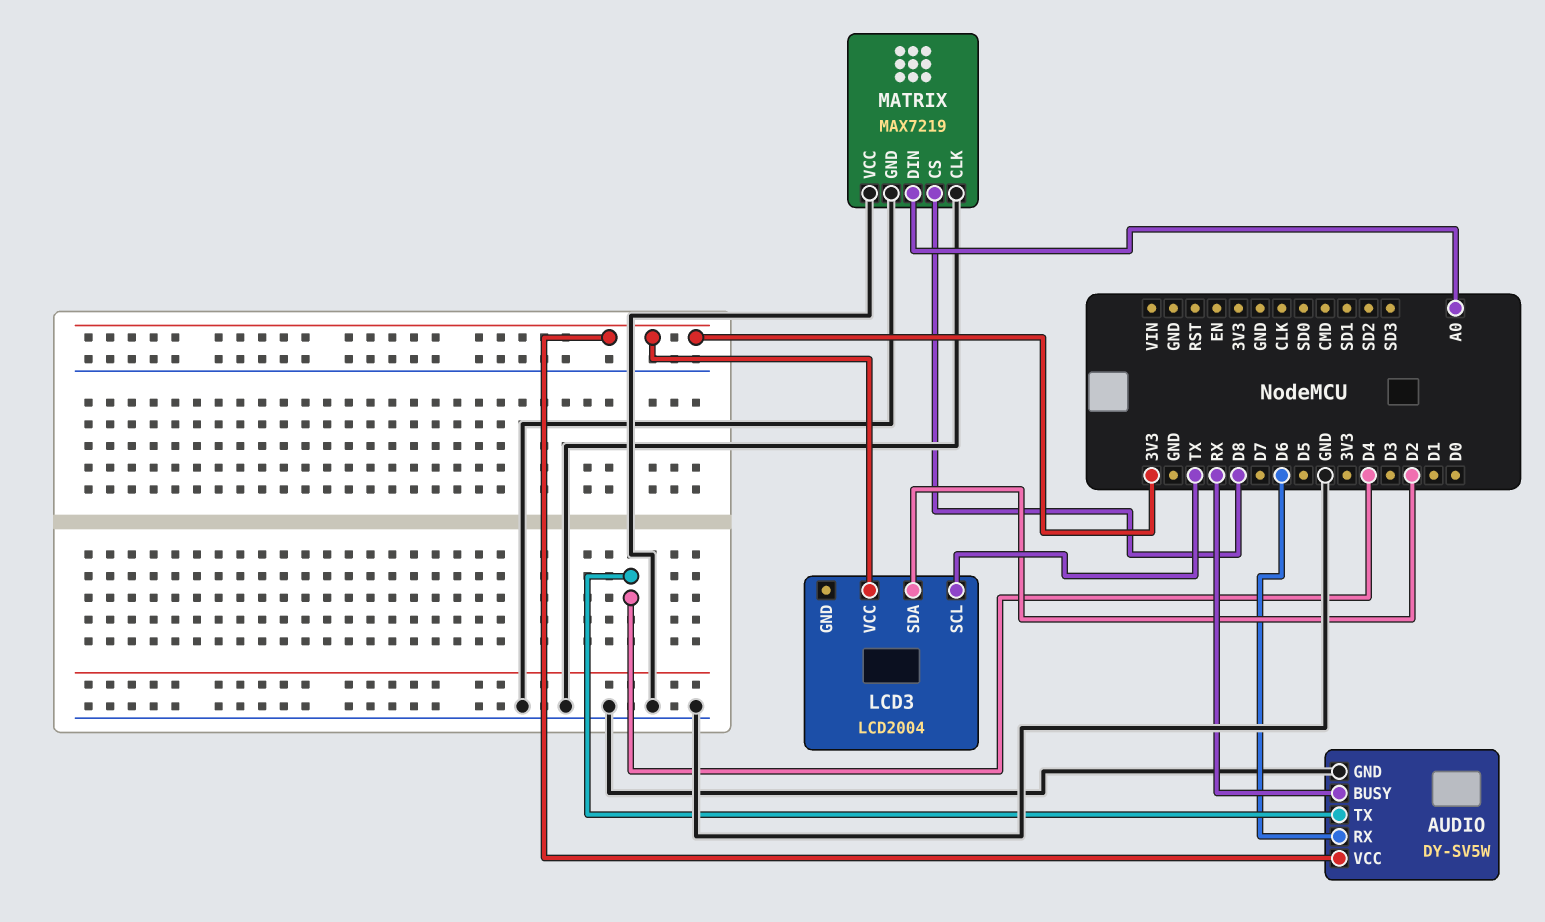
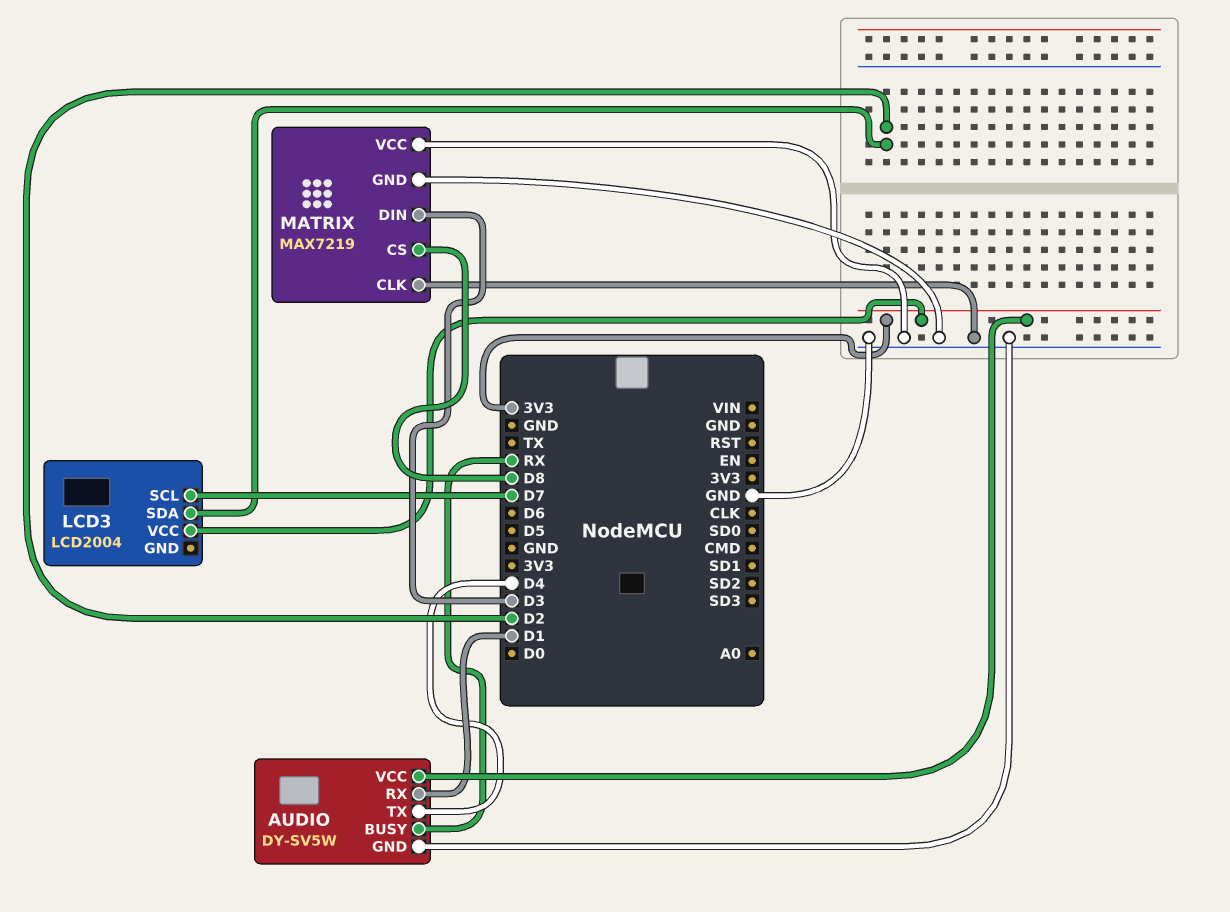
AUDIO pin RX: D6 -> D1
LCD3 pin SCL: TX -> D7
MATRIX pin DIN: A0 -> D3

